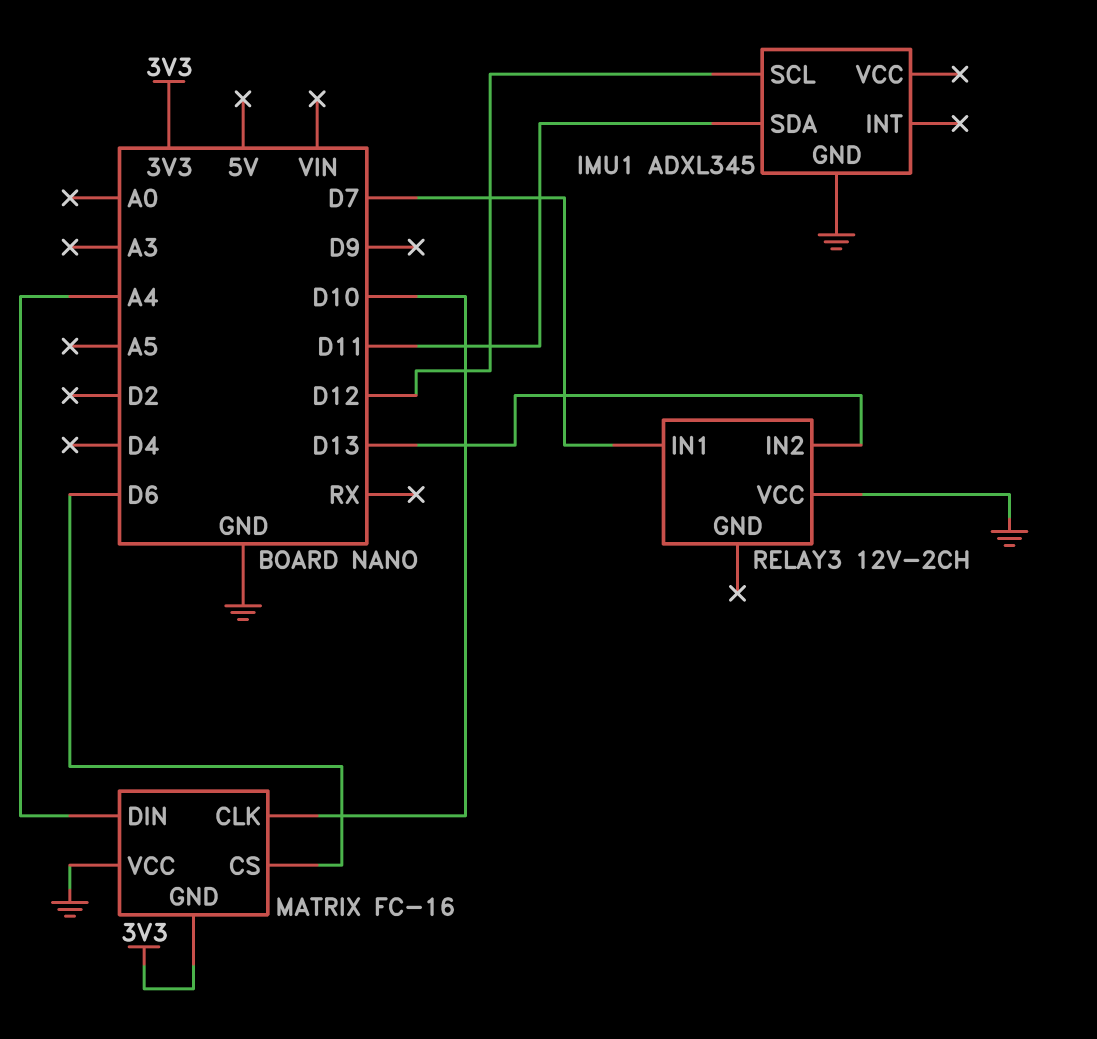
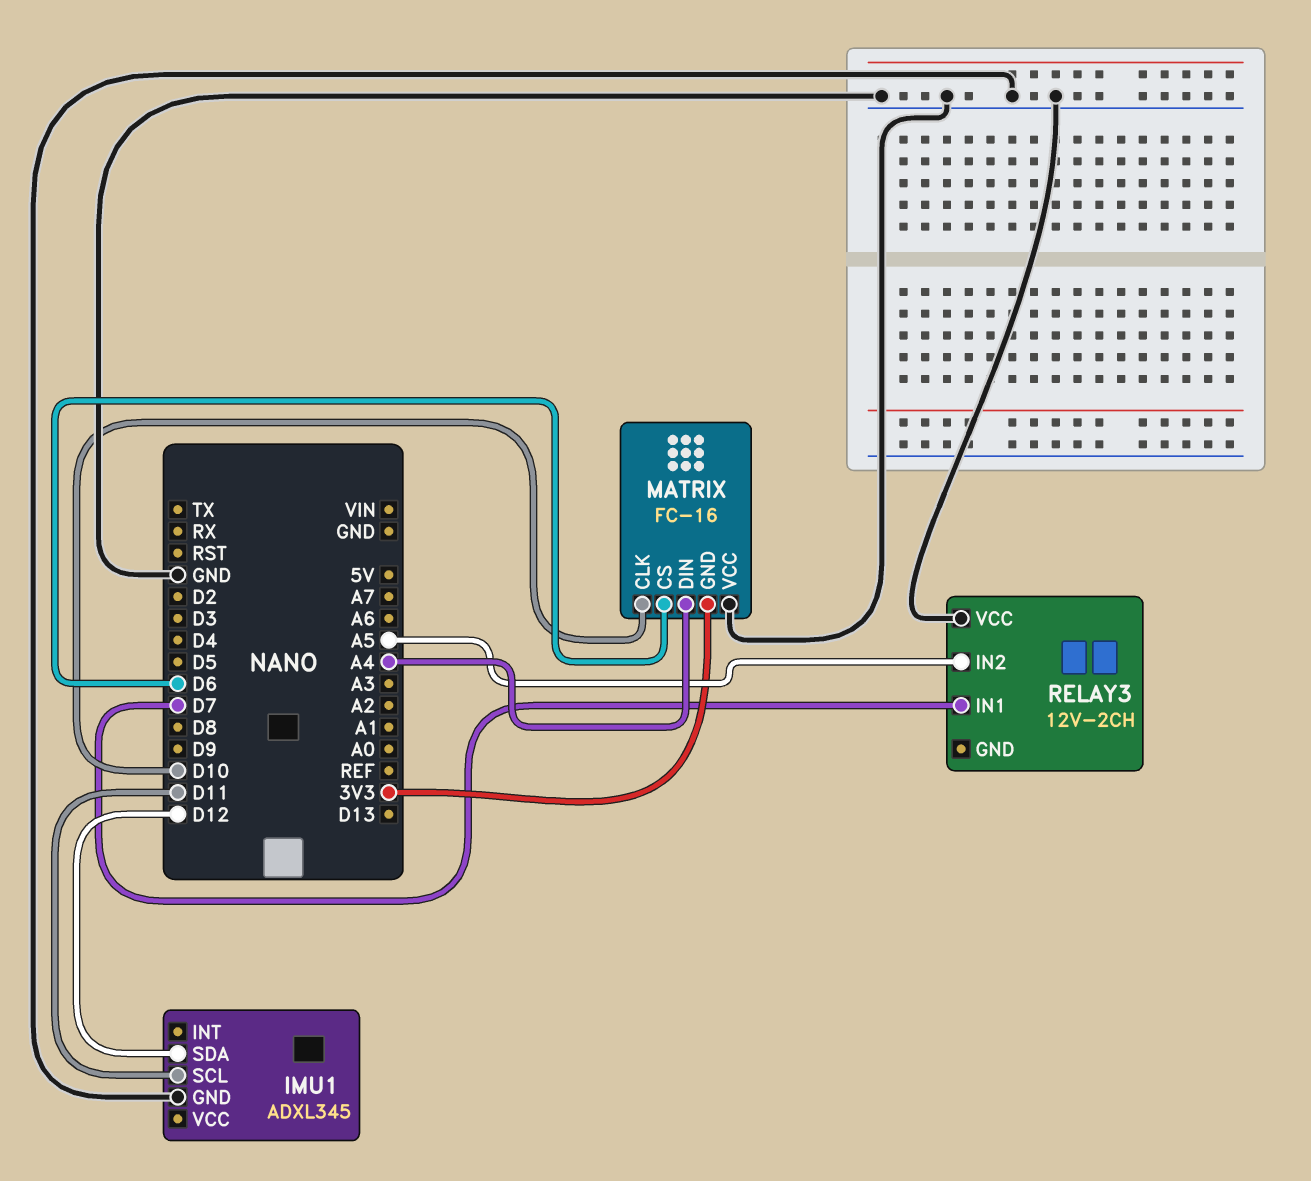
IMU1 pin SCL: D12 -> D11
IMU1 pin SDA: D11 -> D12
RELAY3 pin IN2: D13 -> A5

